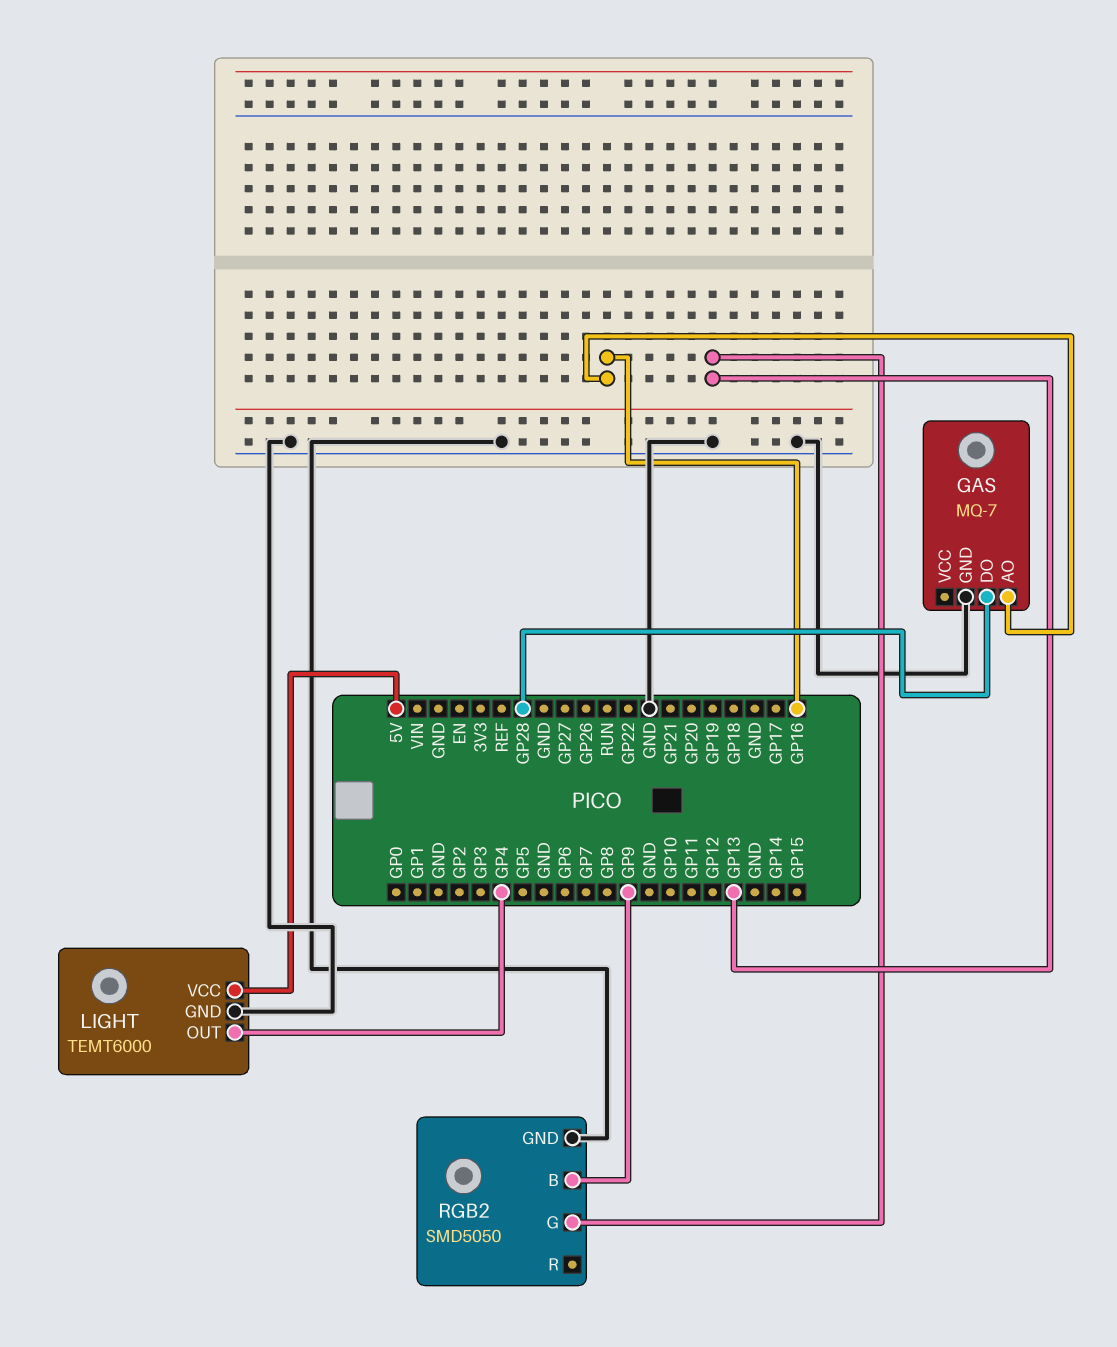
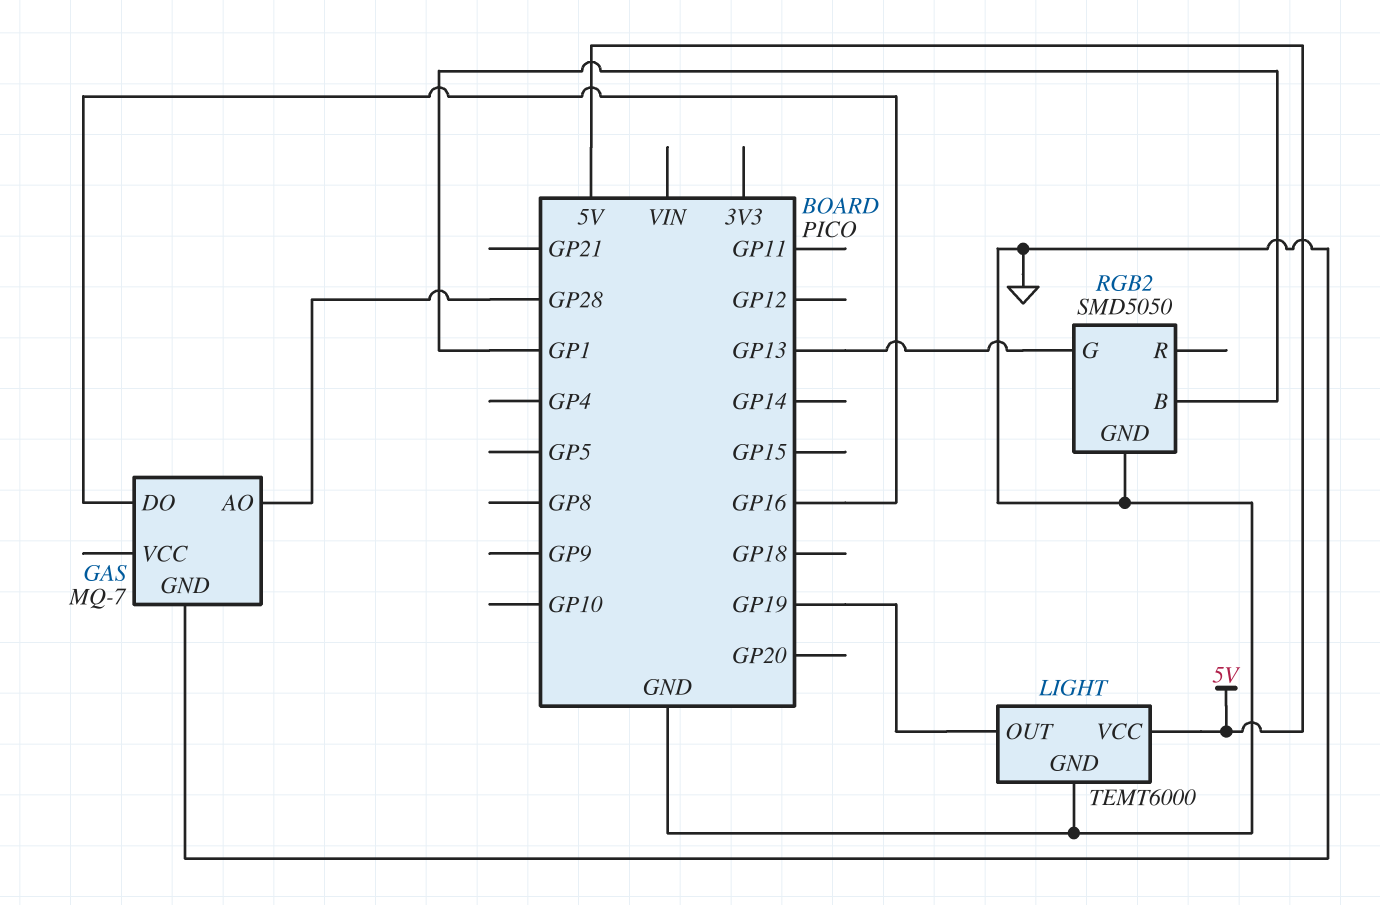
GAS pin AO: GP16 -> GP28
GAS pin DO: GP28 -> GP16
LIGHT pin OUT: GP4 -> GP19
RGB2 pin B: GP9 -> GP1

